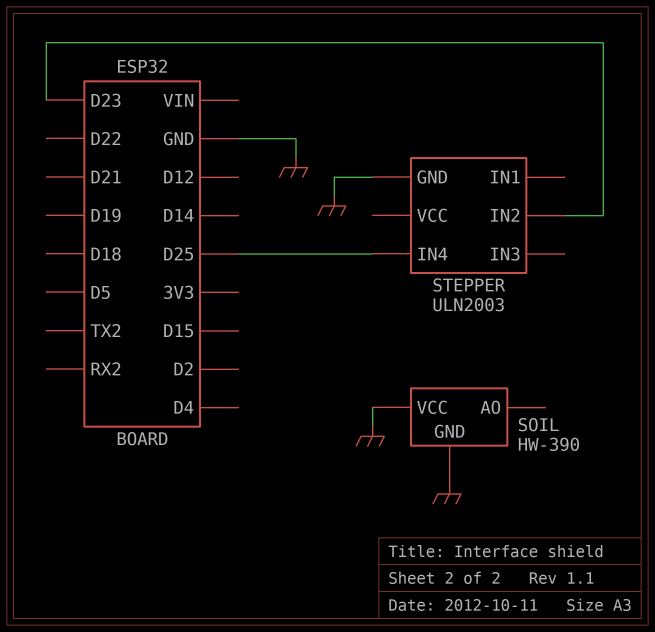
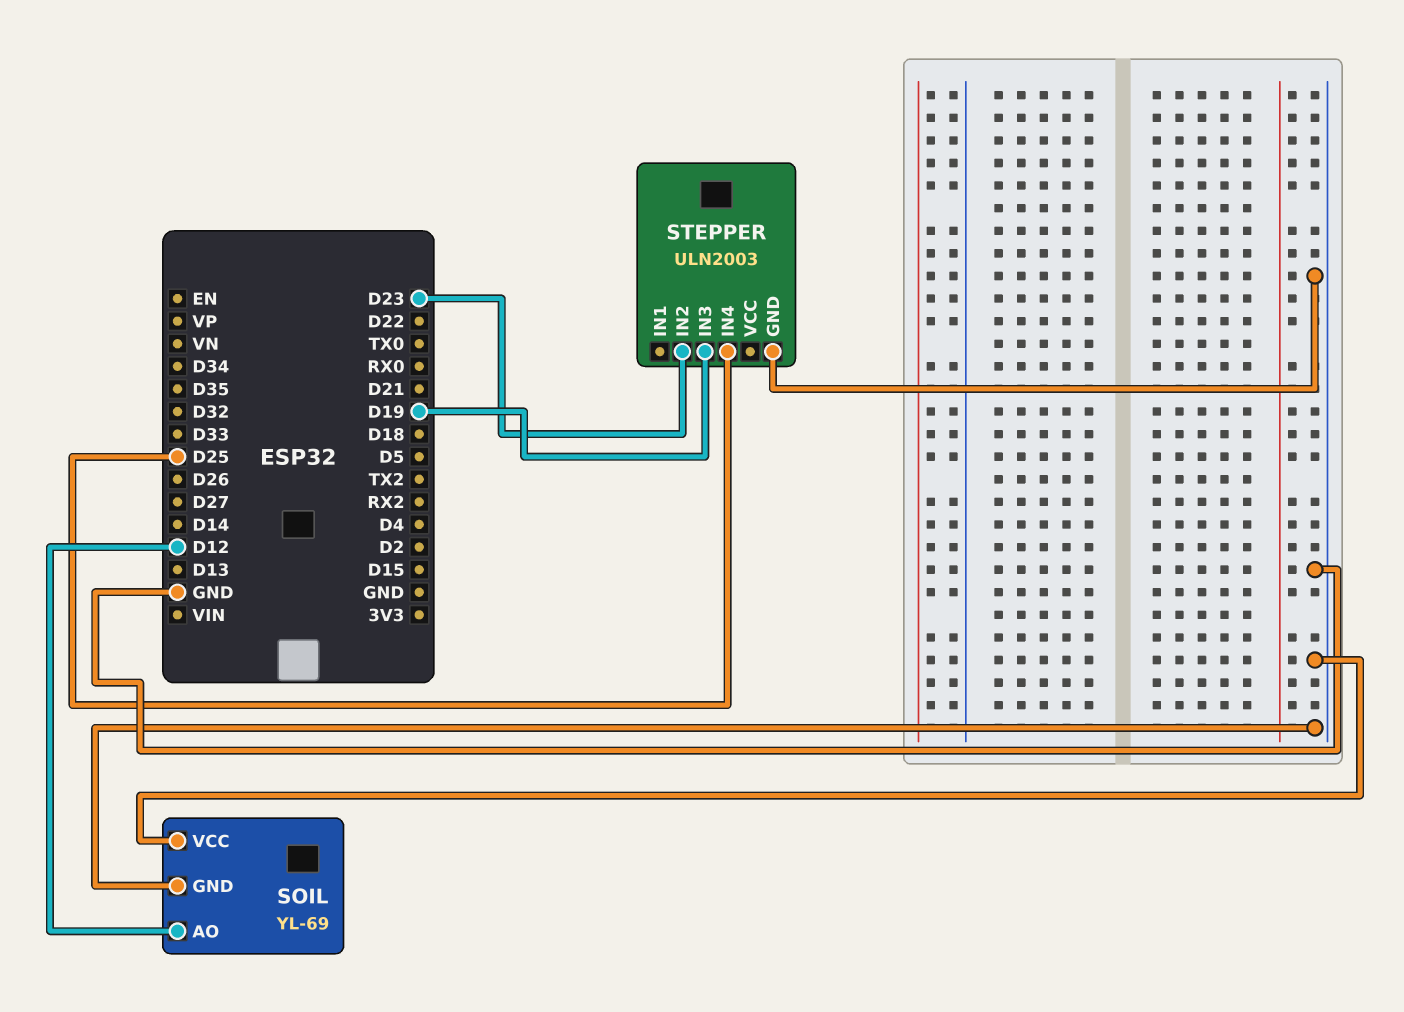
SOIL: HW-390 -> YL-69
SOIL pin AO: none -> D12
STEPPER pin IN3: none -> D19

